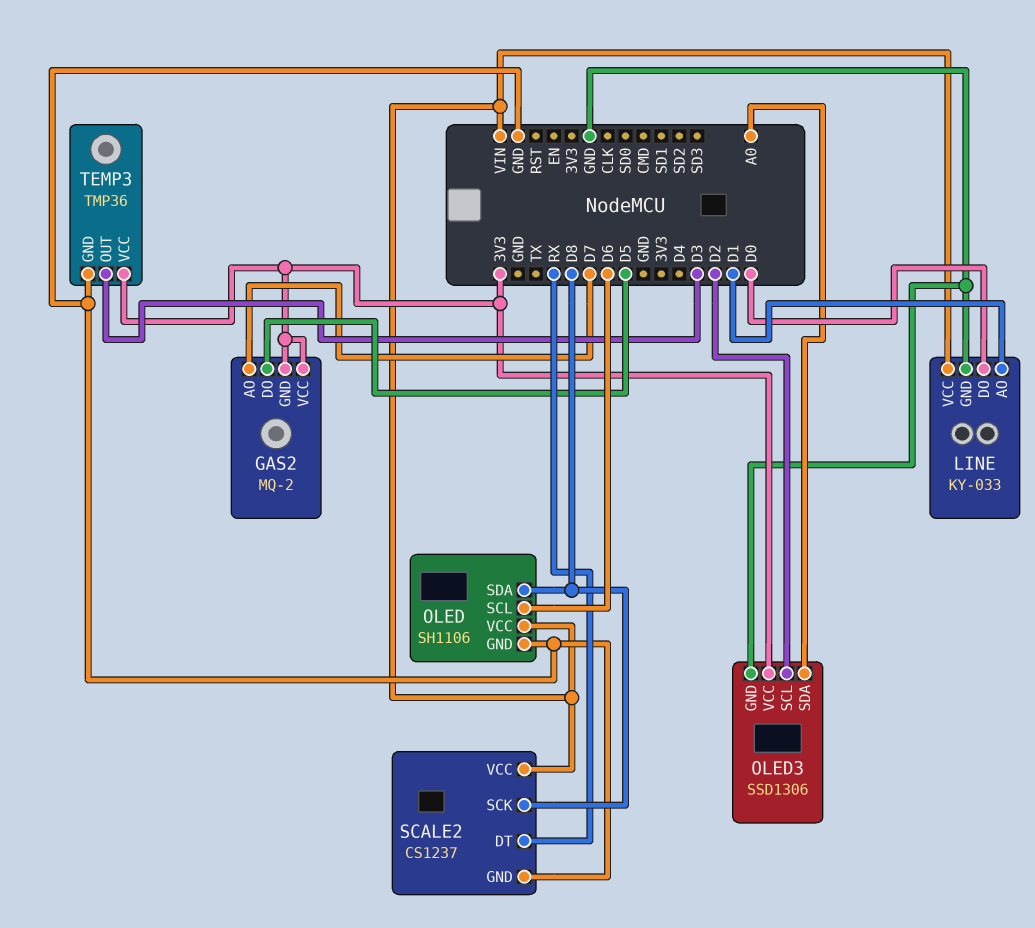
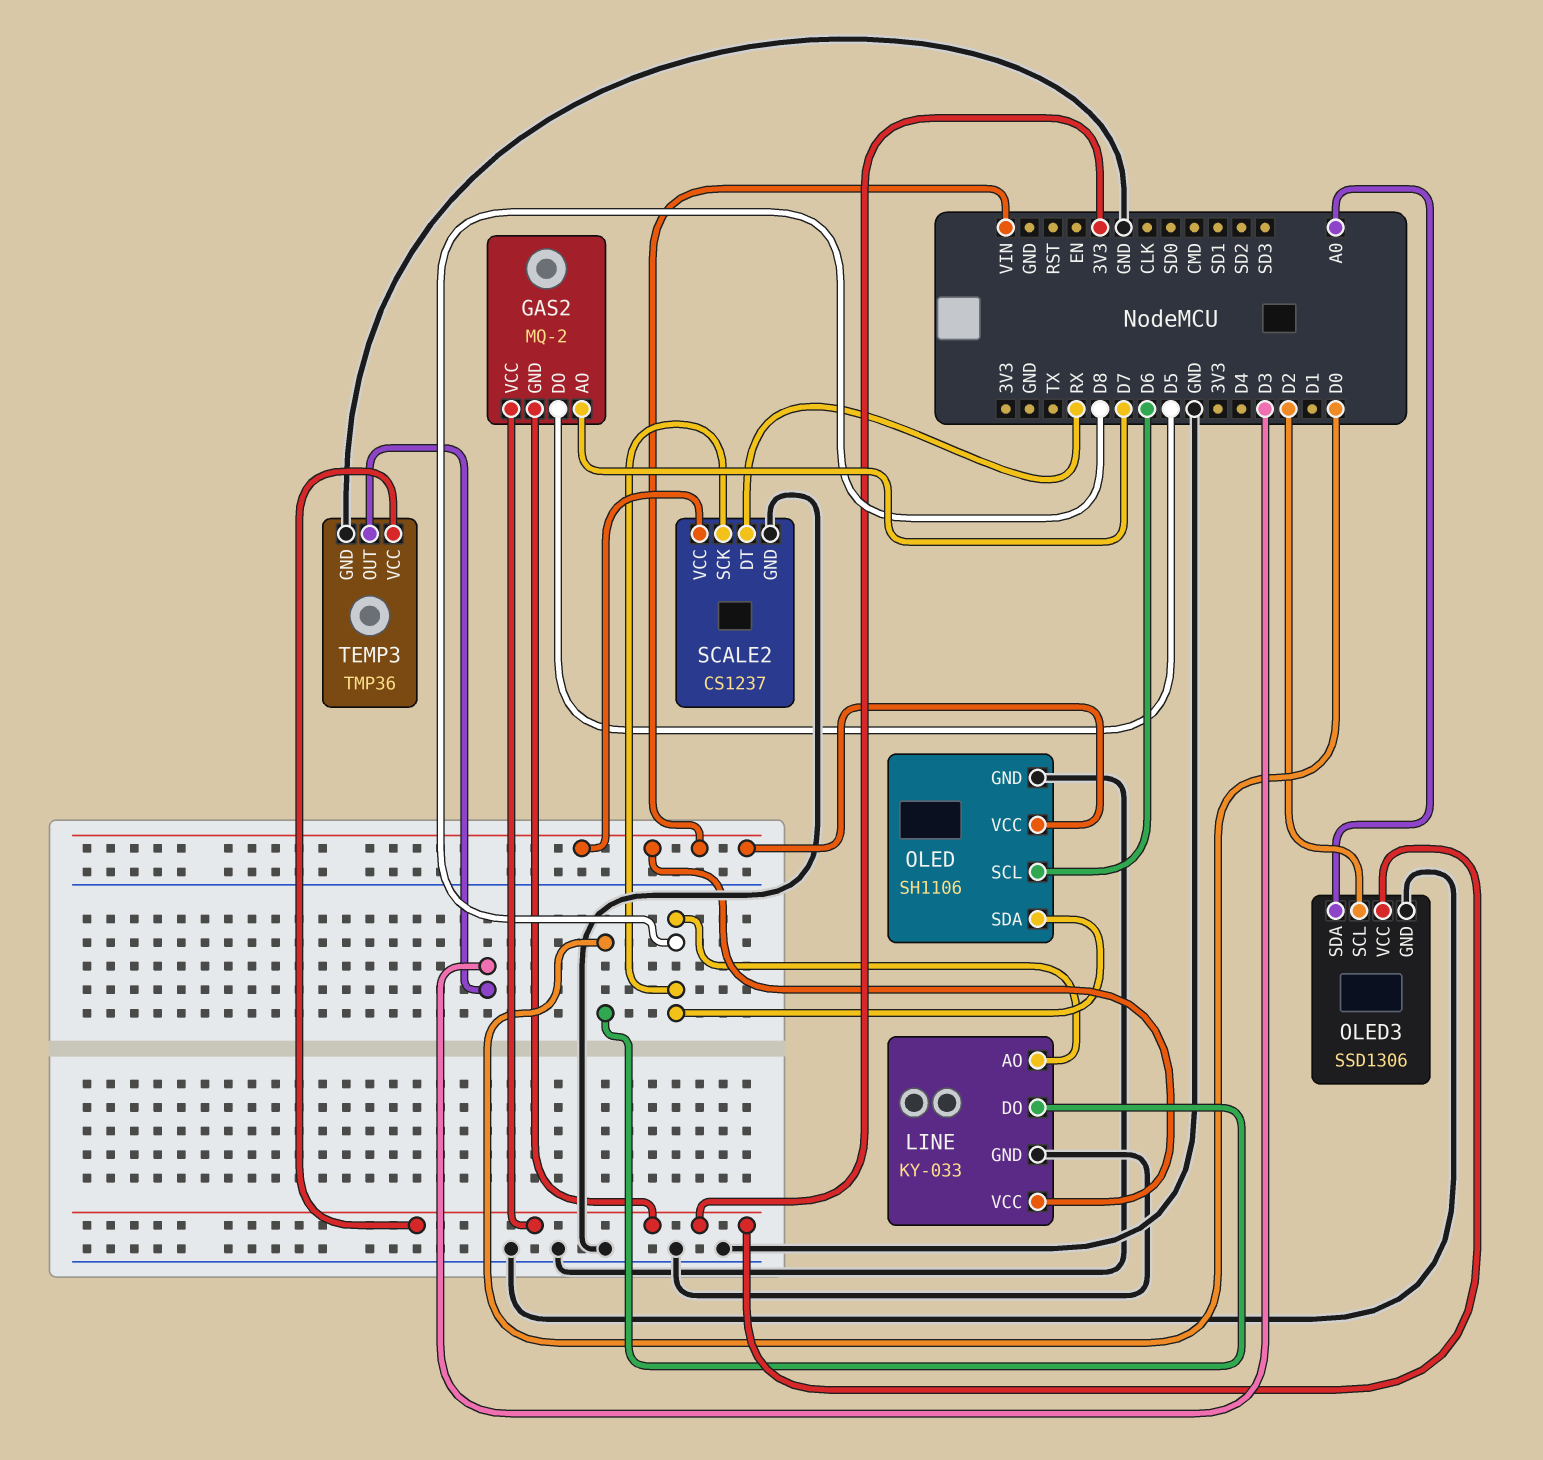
LINE pin AO: D1 -> D8

